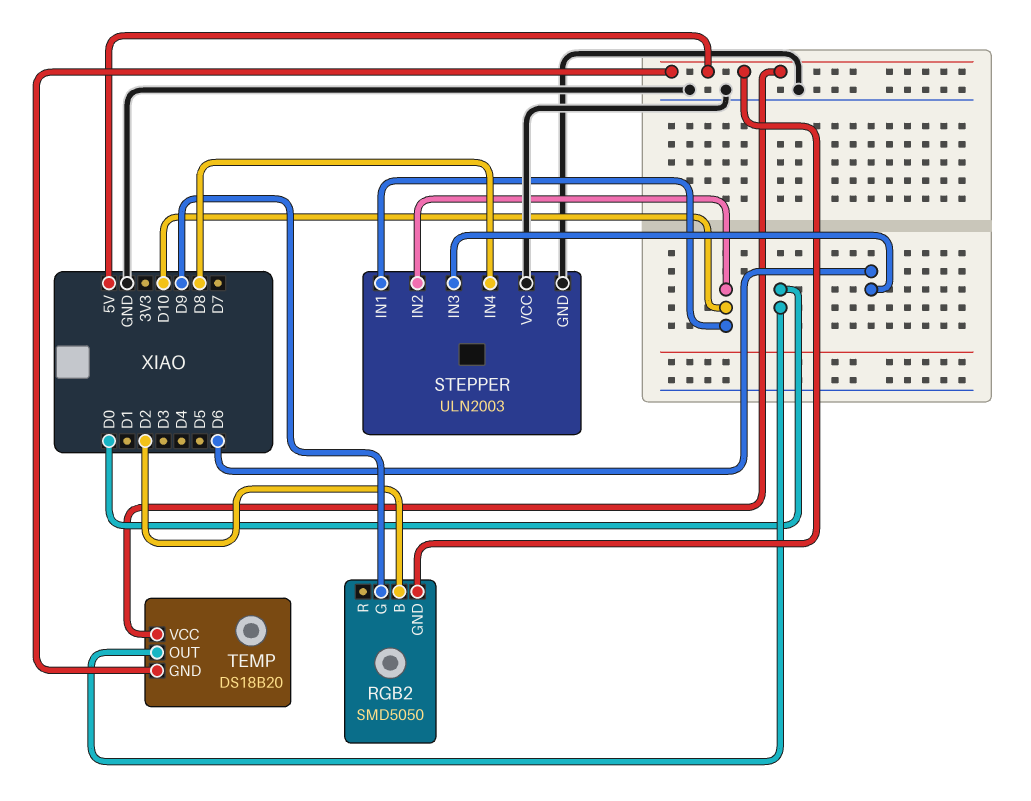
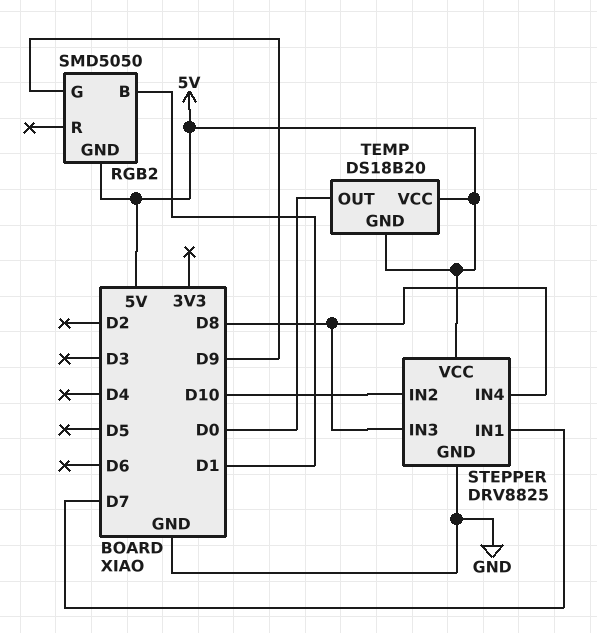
RGB2 pin B: D2 -> D1
STEPPER: ULN2003 -> DRV8825
STEPPER pin IN1: D10 -> D7
STEPPER pin IN3: D6 -> D8
STEPPER pin VCC: GND -> 5V

